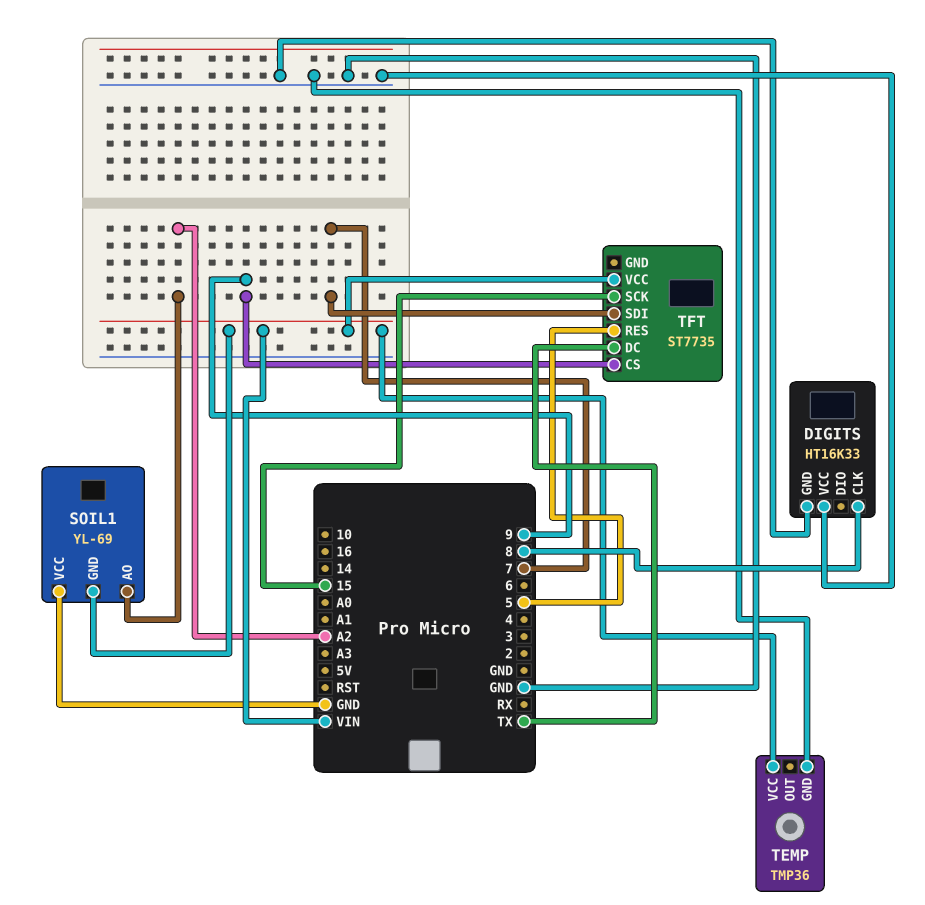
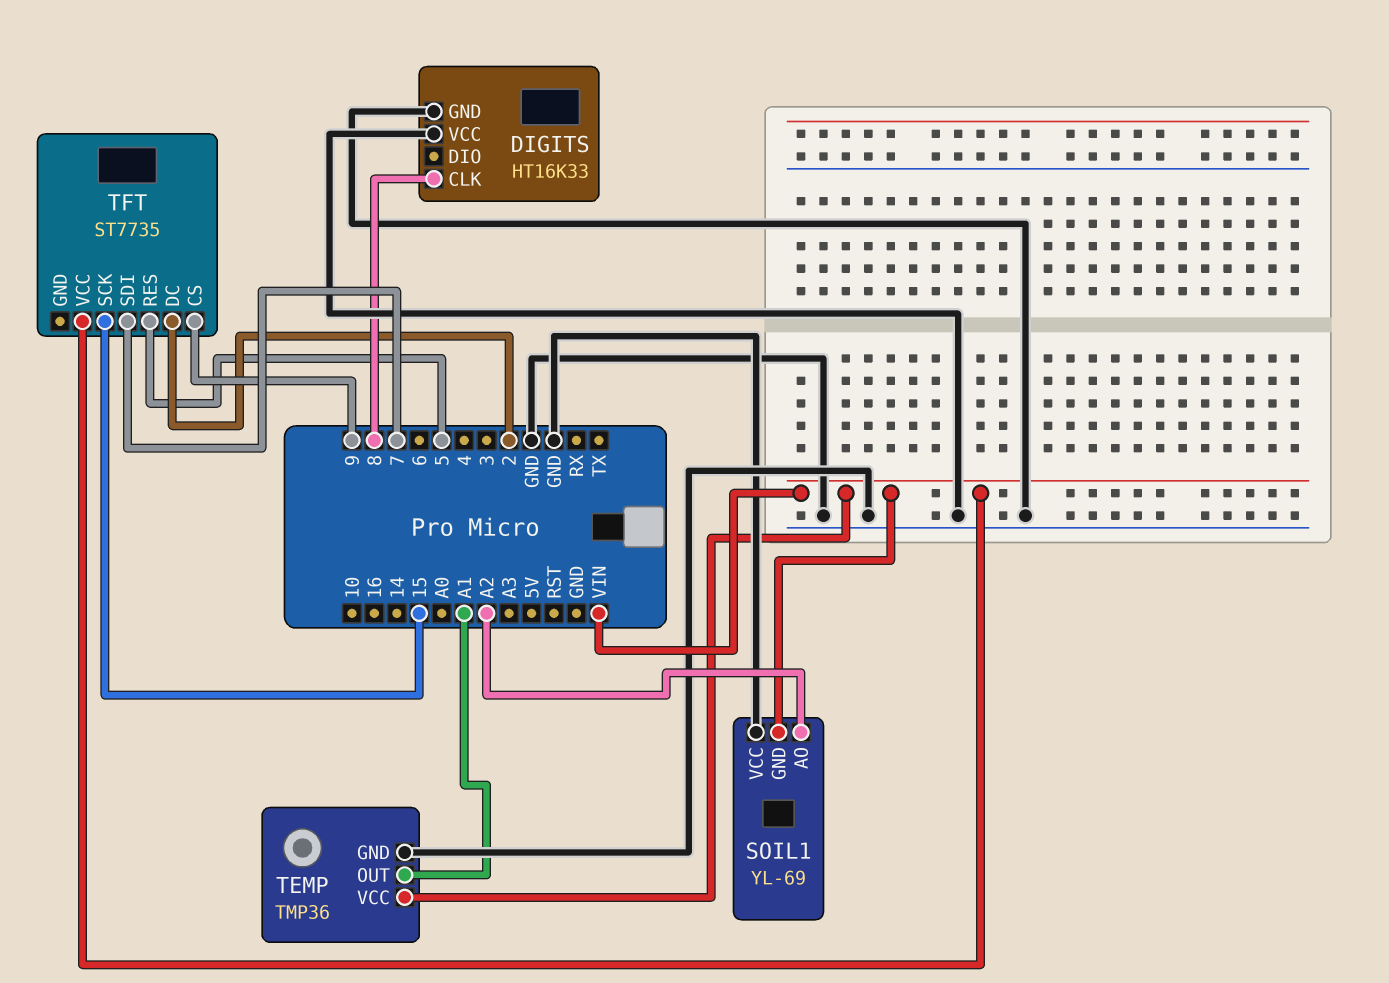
TEMP pin OUT: none -> A1
TFT pin DC: TX -> 2

